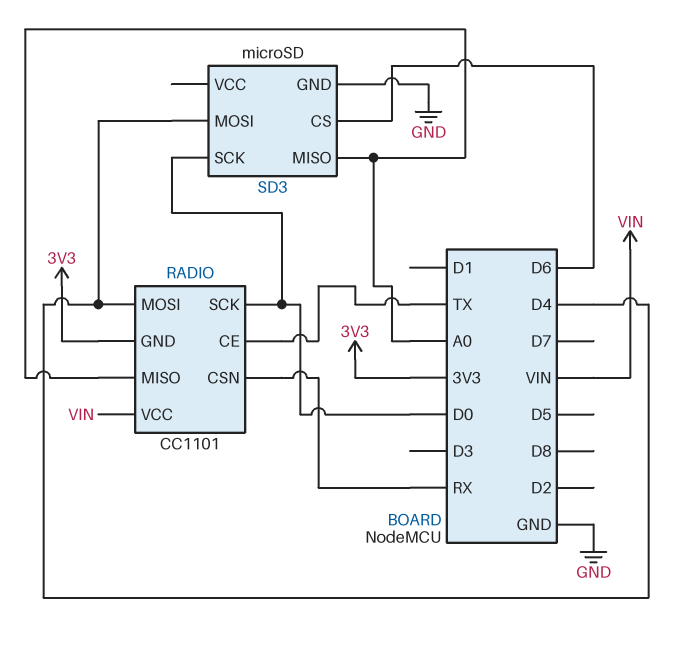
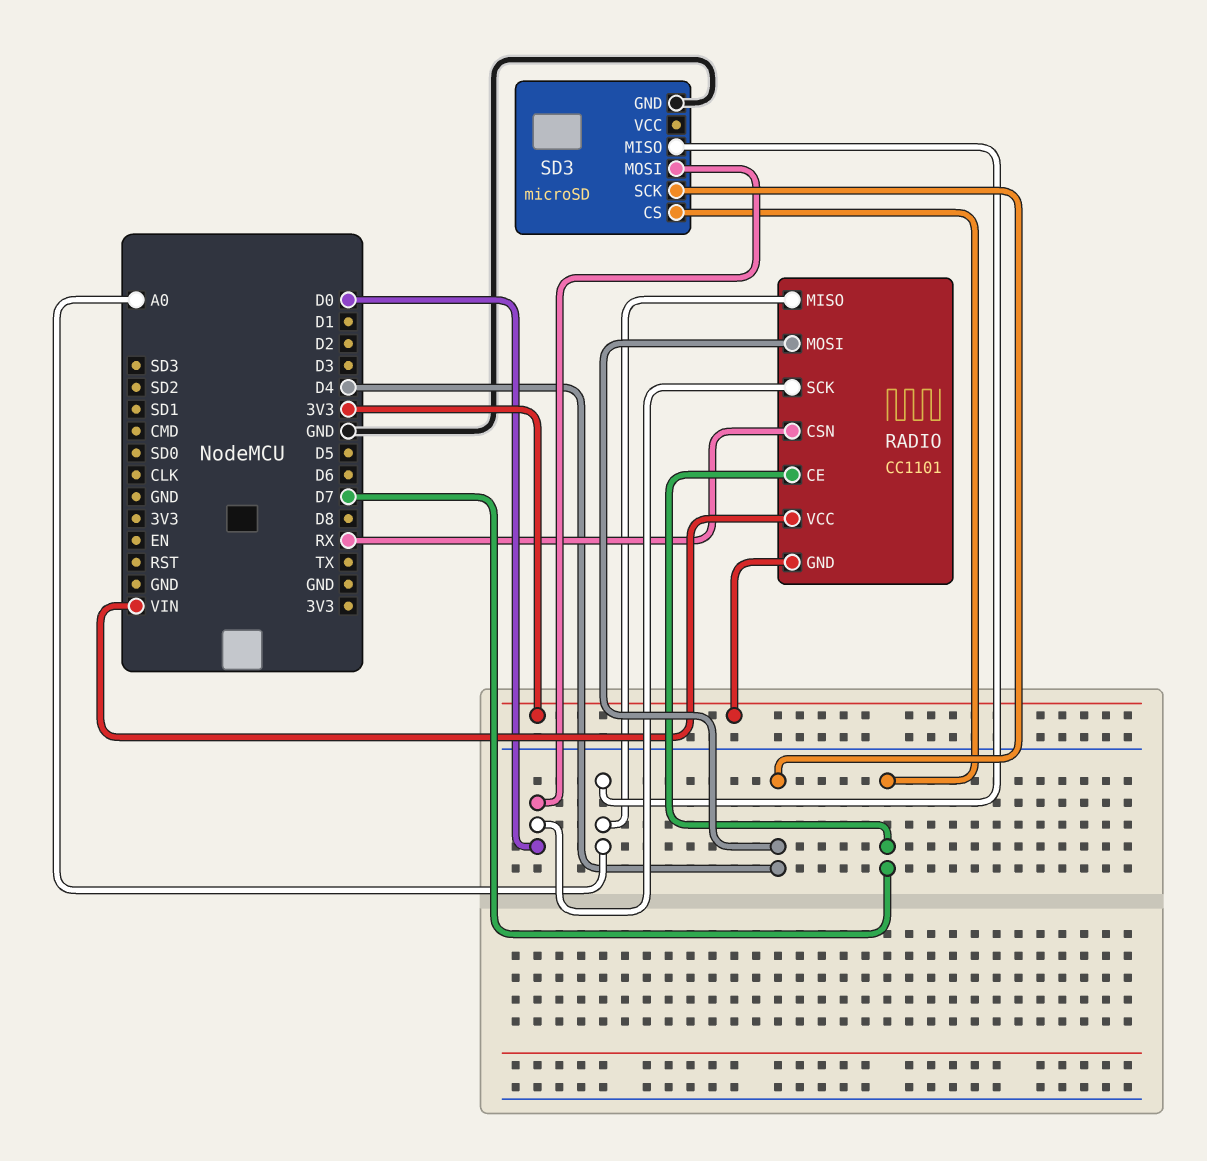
RADIO pin CE: TX -> D7
SD3 pin CS: D6 -> D7
SD3 pin MOSI: D4 -> D0
SD3 pin SCK: D0 -> D4

